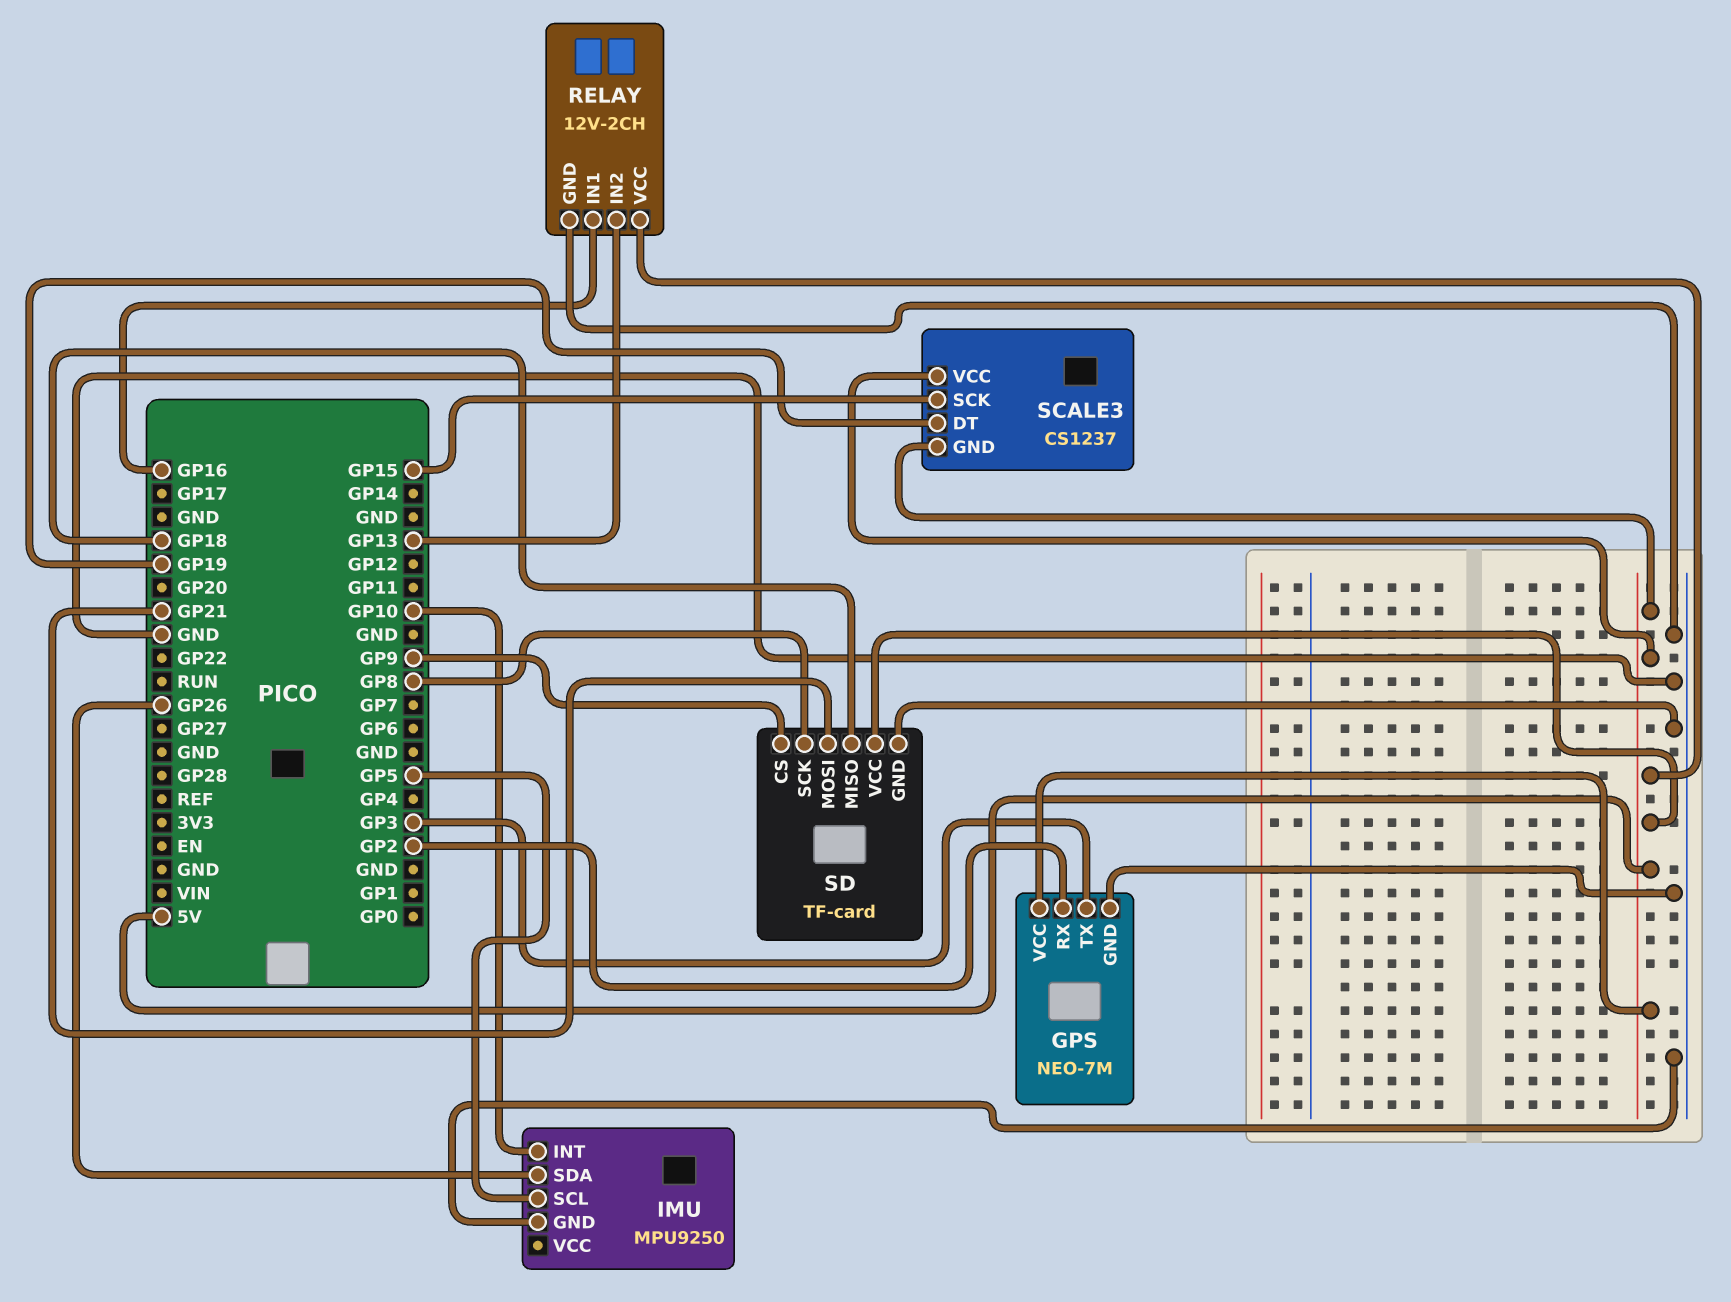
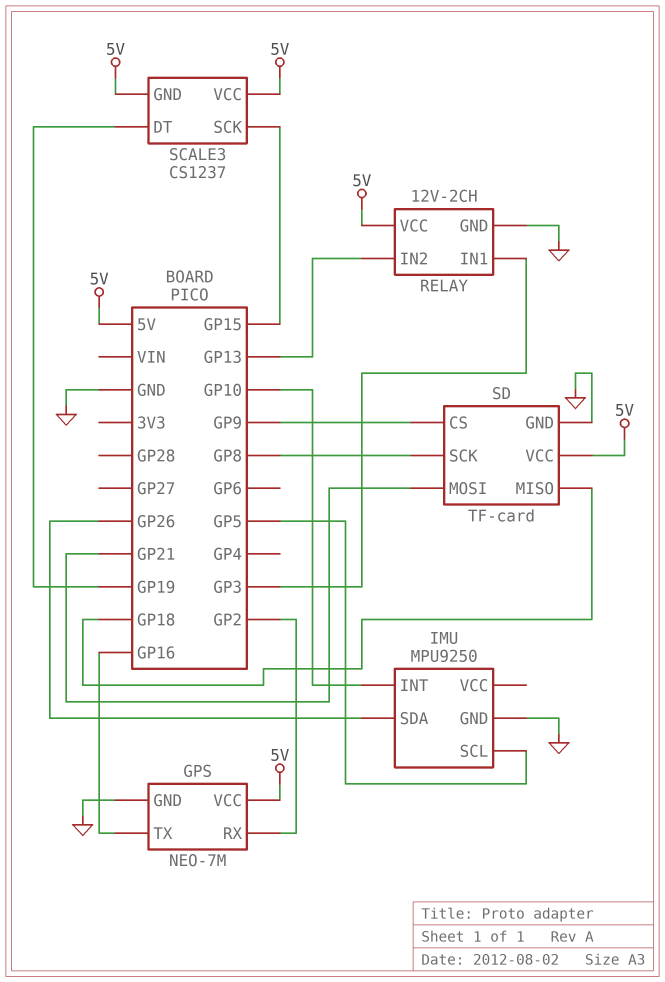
GPS pin TX: GP3 -> GP16
RELAY pin IN1: GP16 -> GP3

